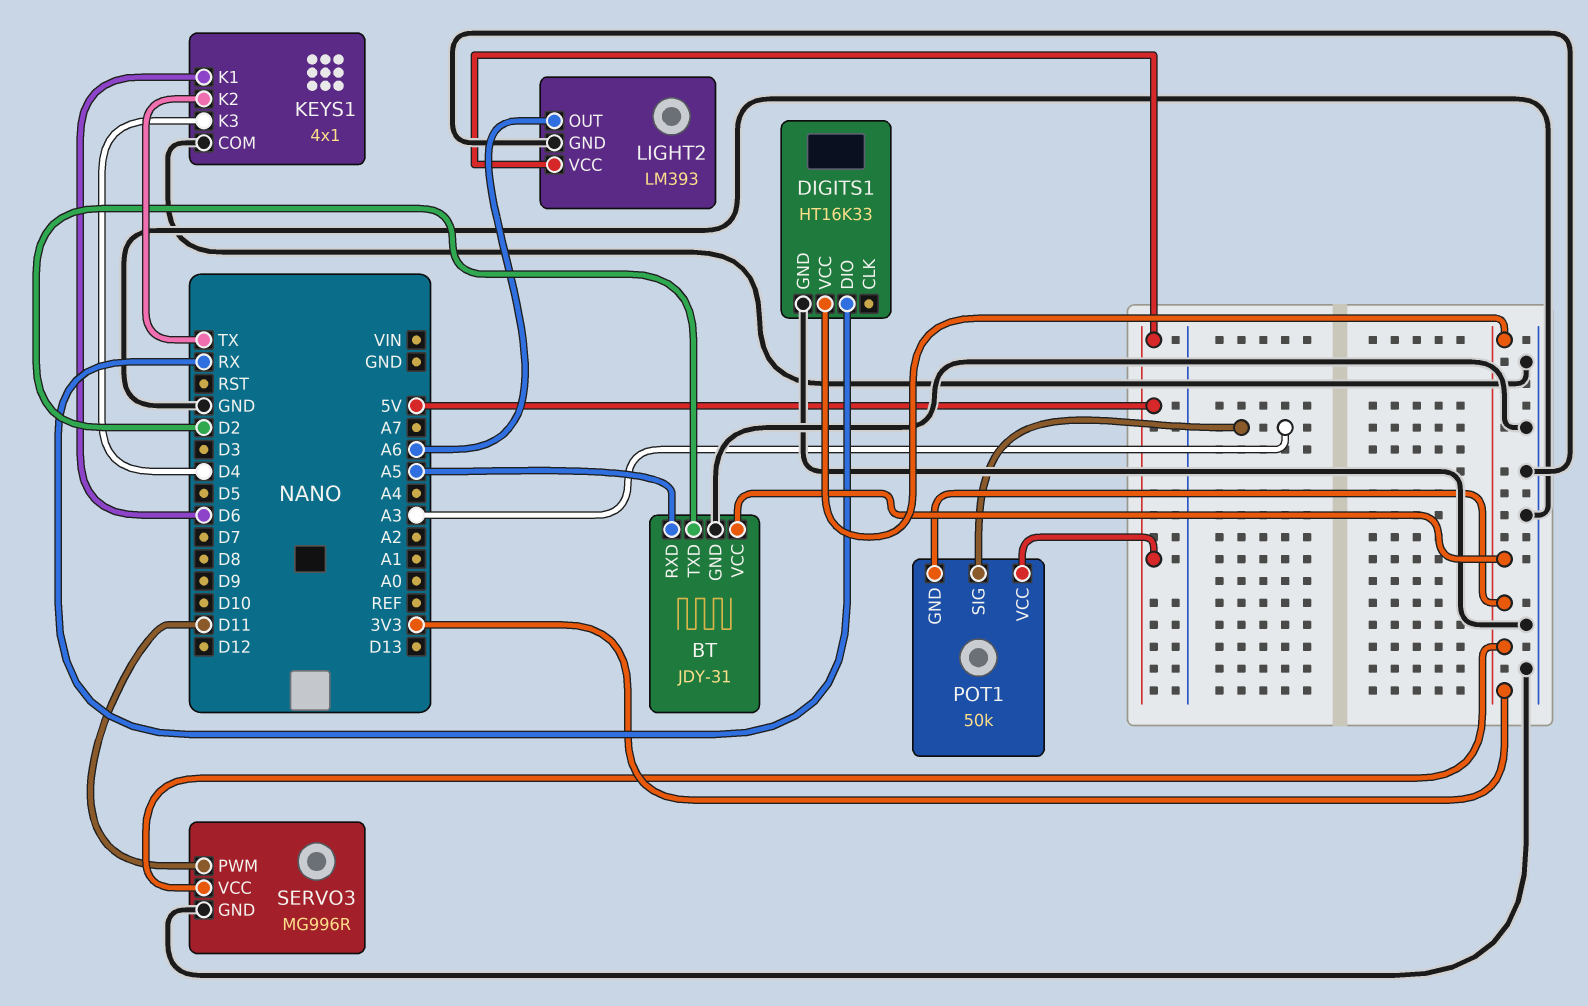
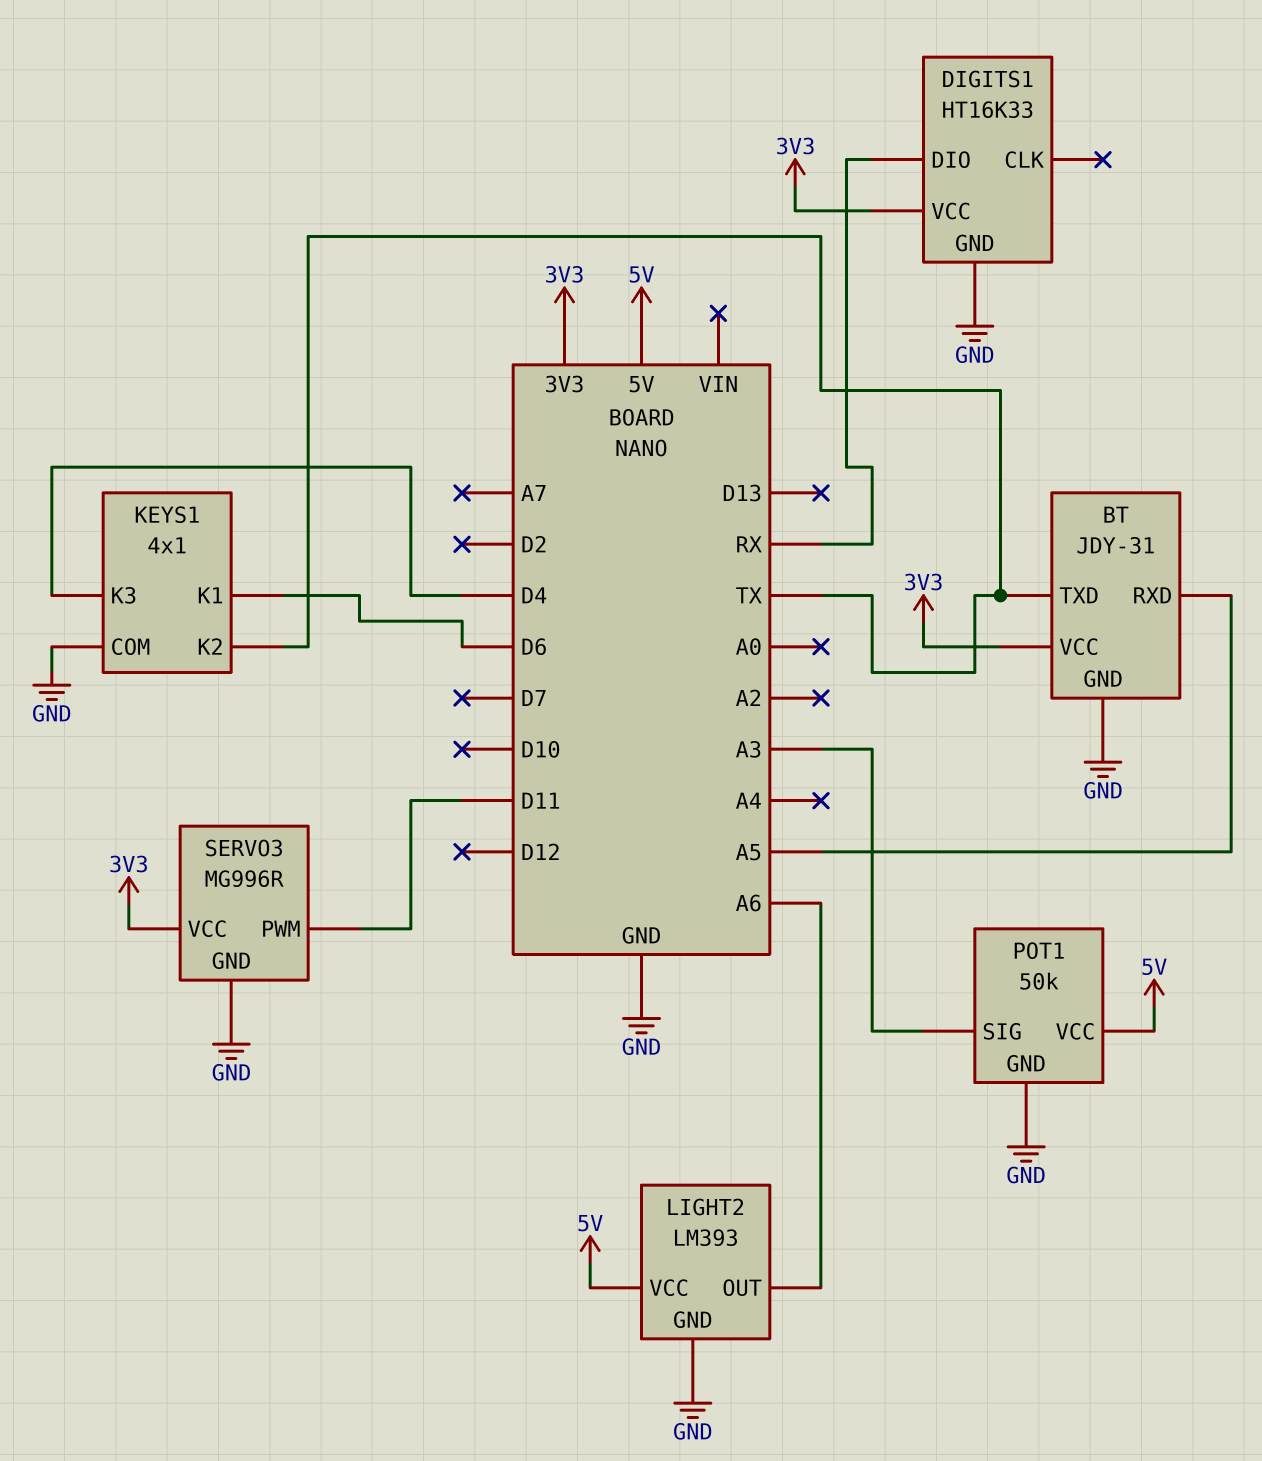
BT pin TXD: D2 -> TX
POT1 pin GND: 3V3 -> GND

